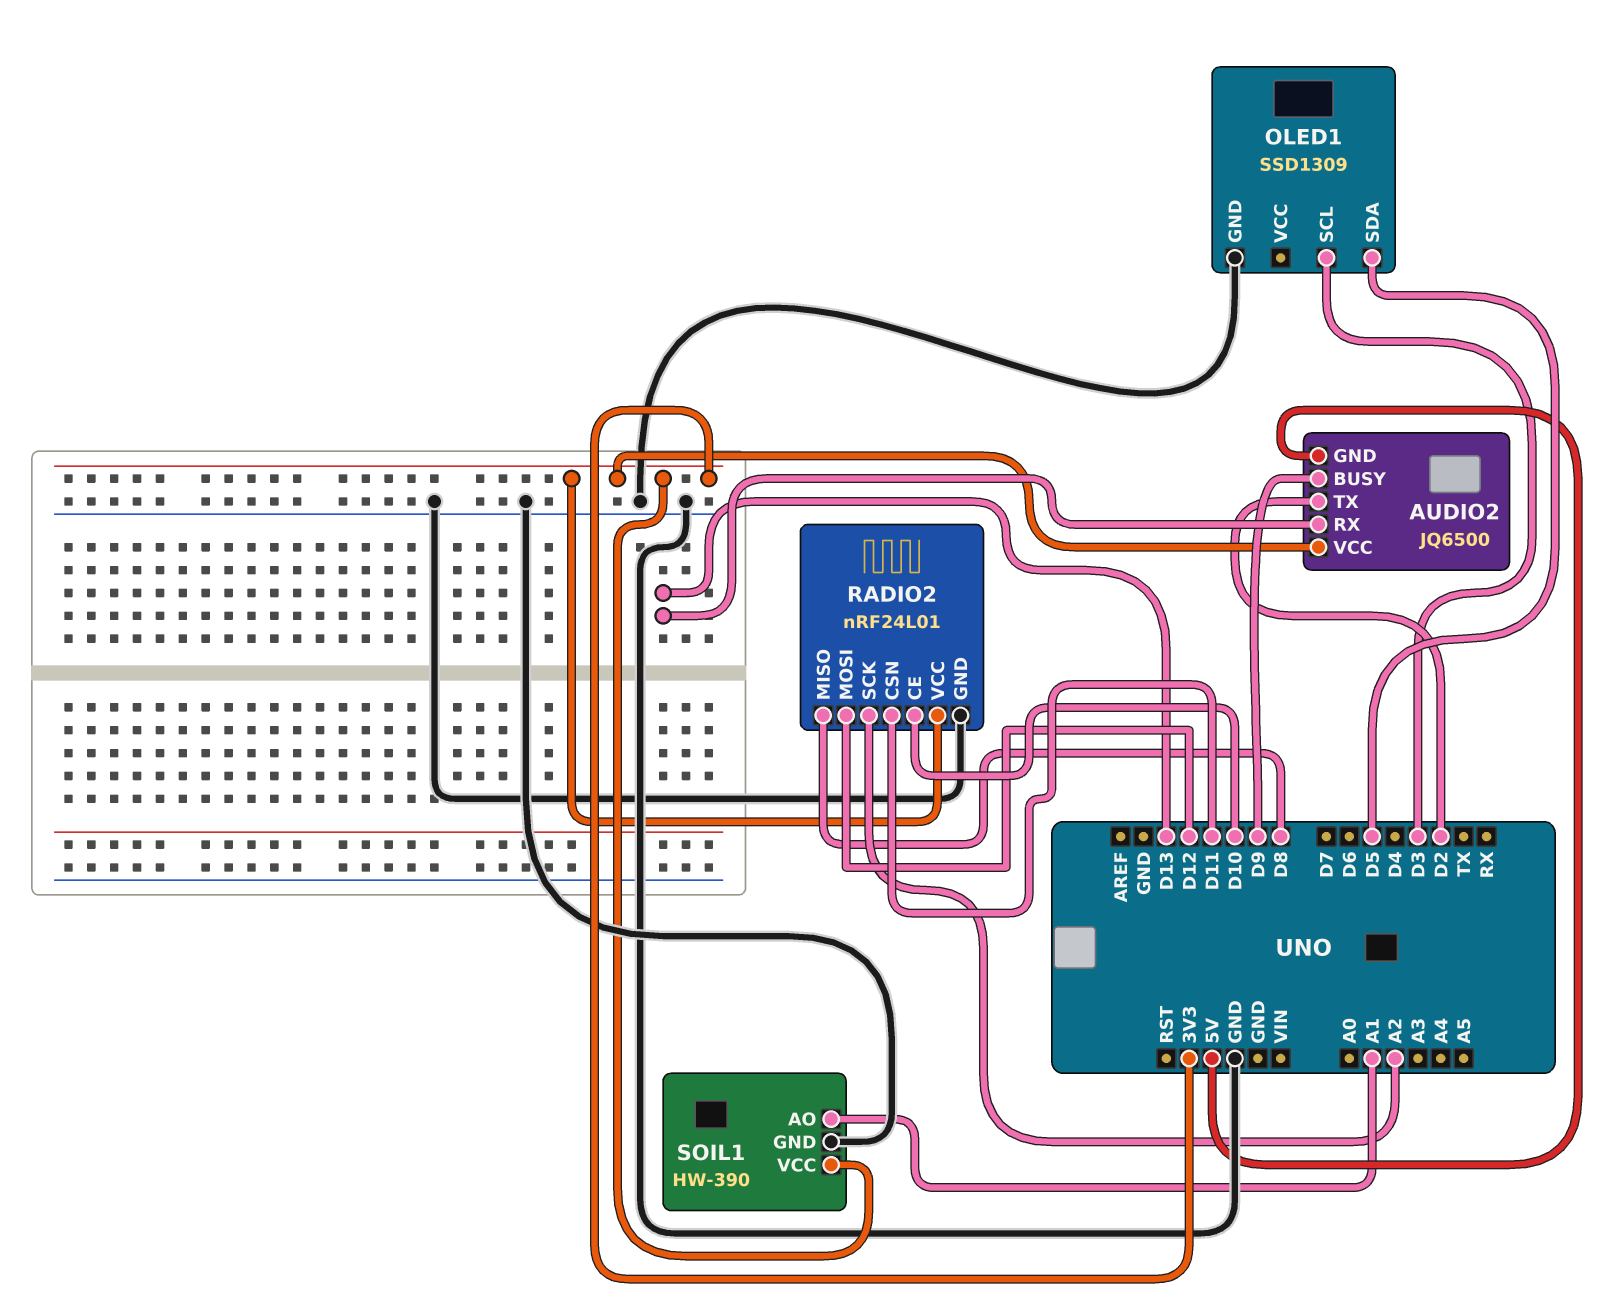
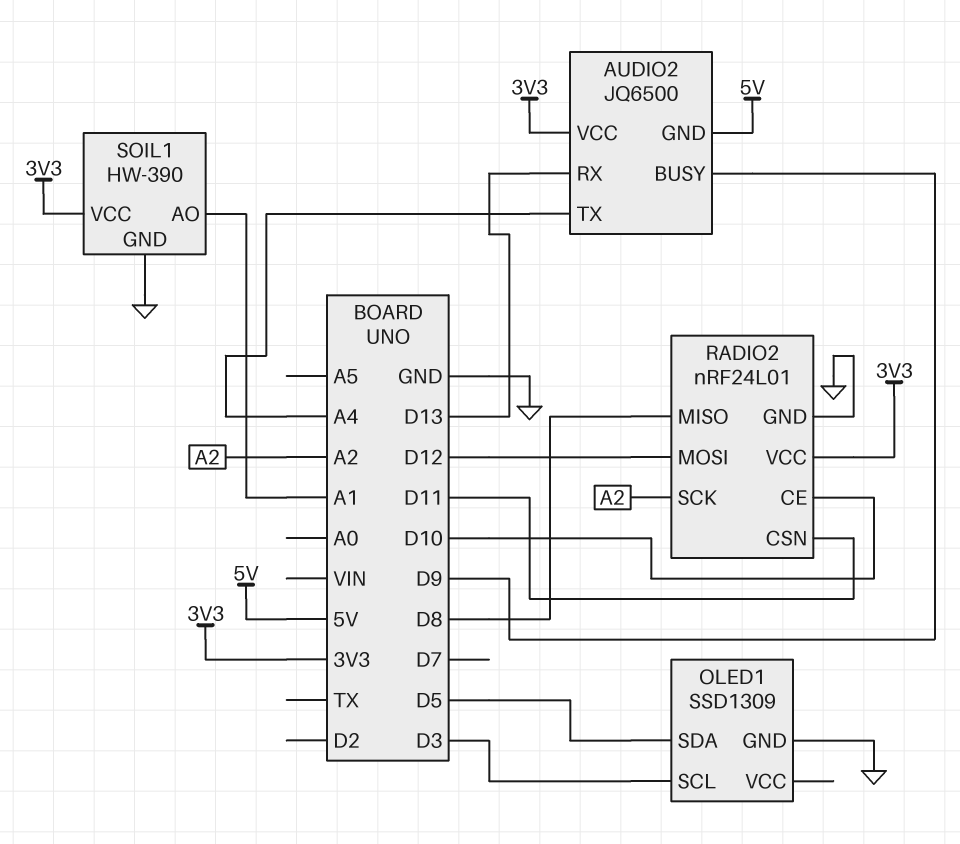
AUDIO2 pin TX: D2 -> A4

